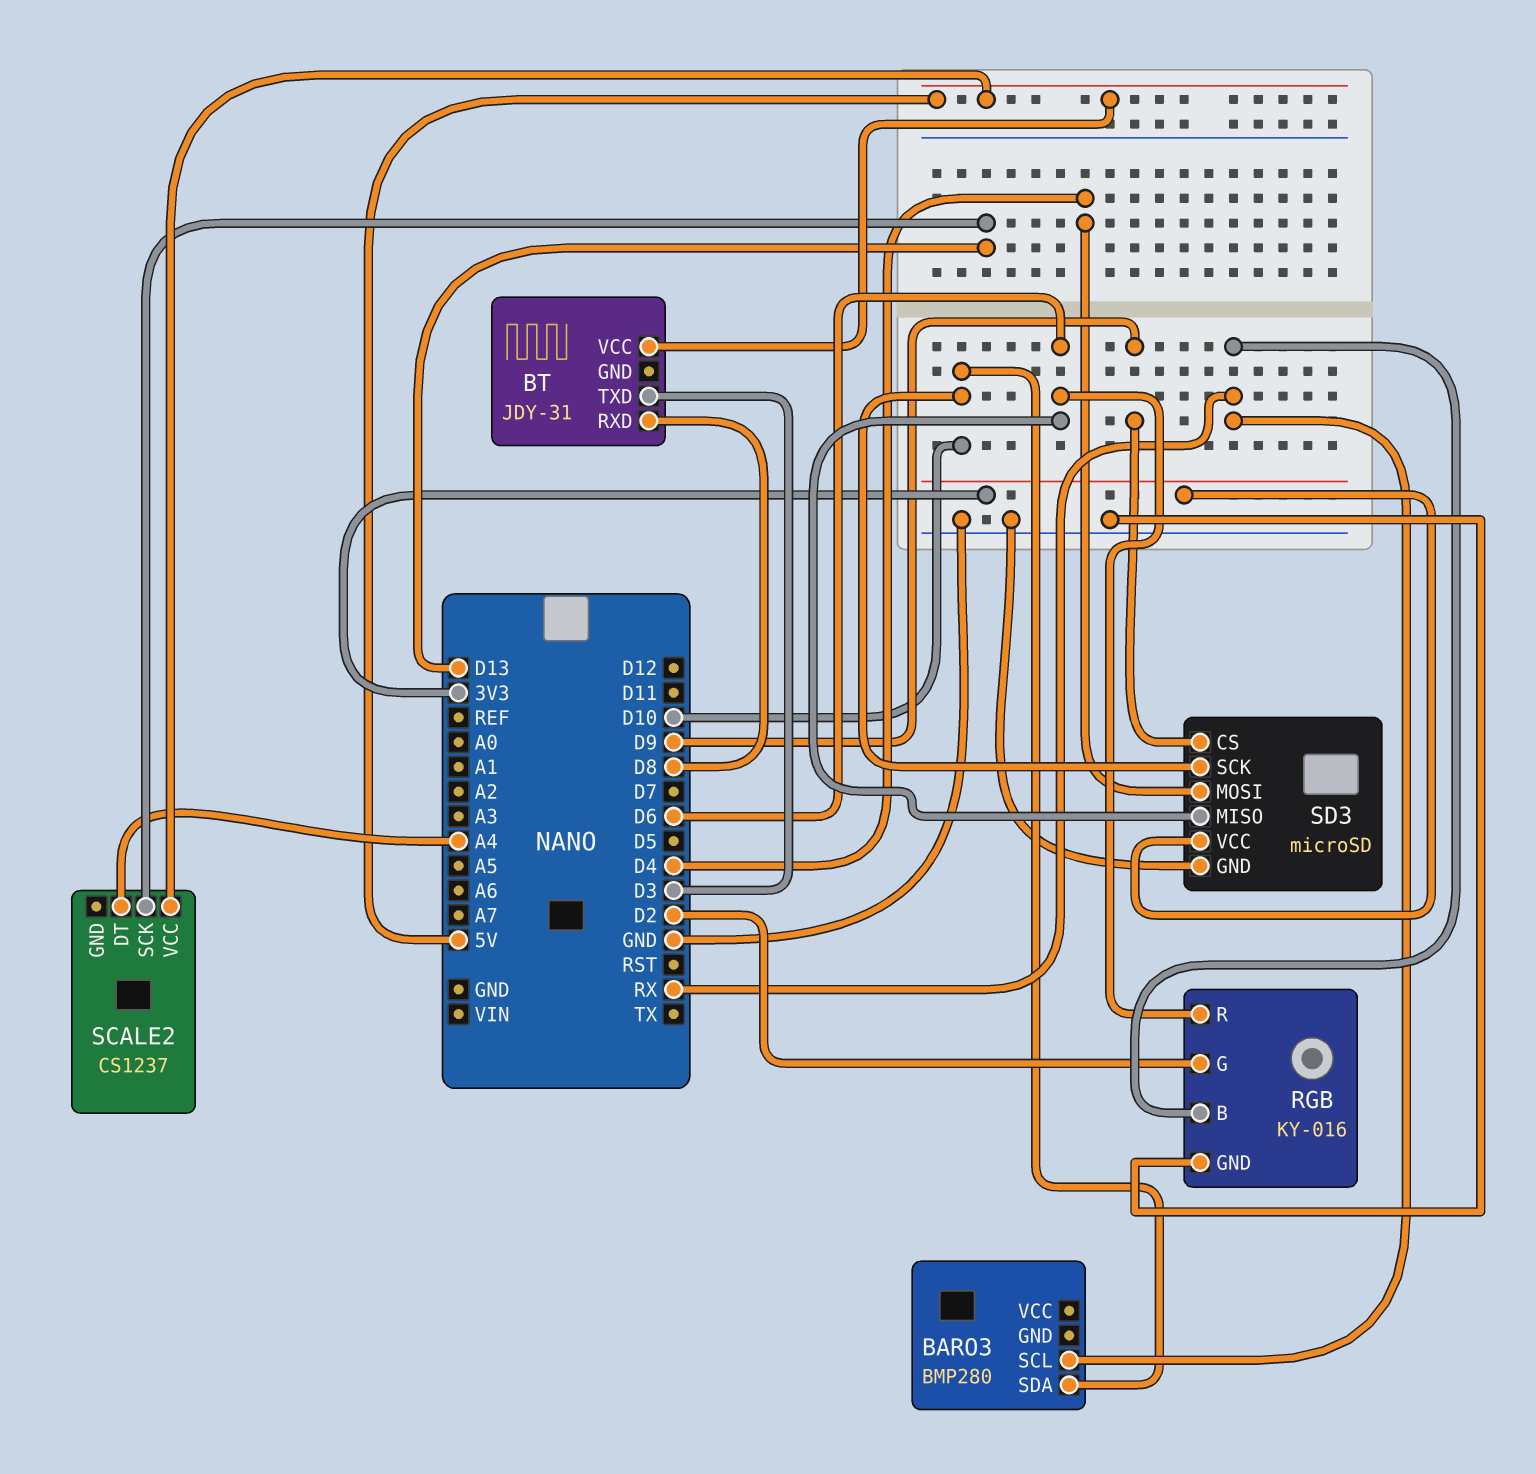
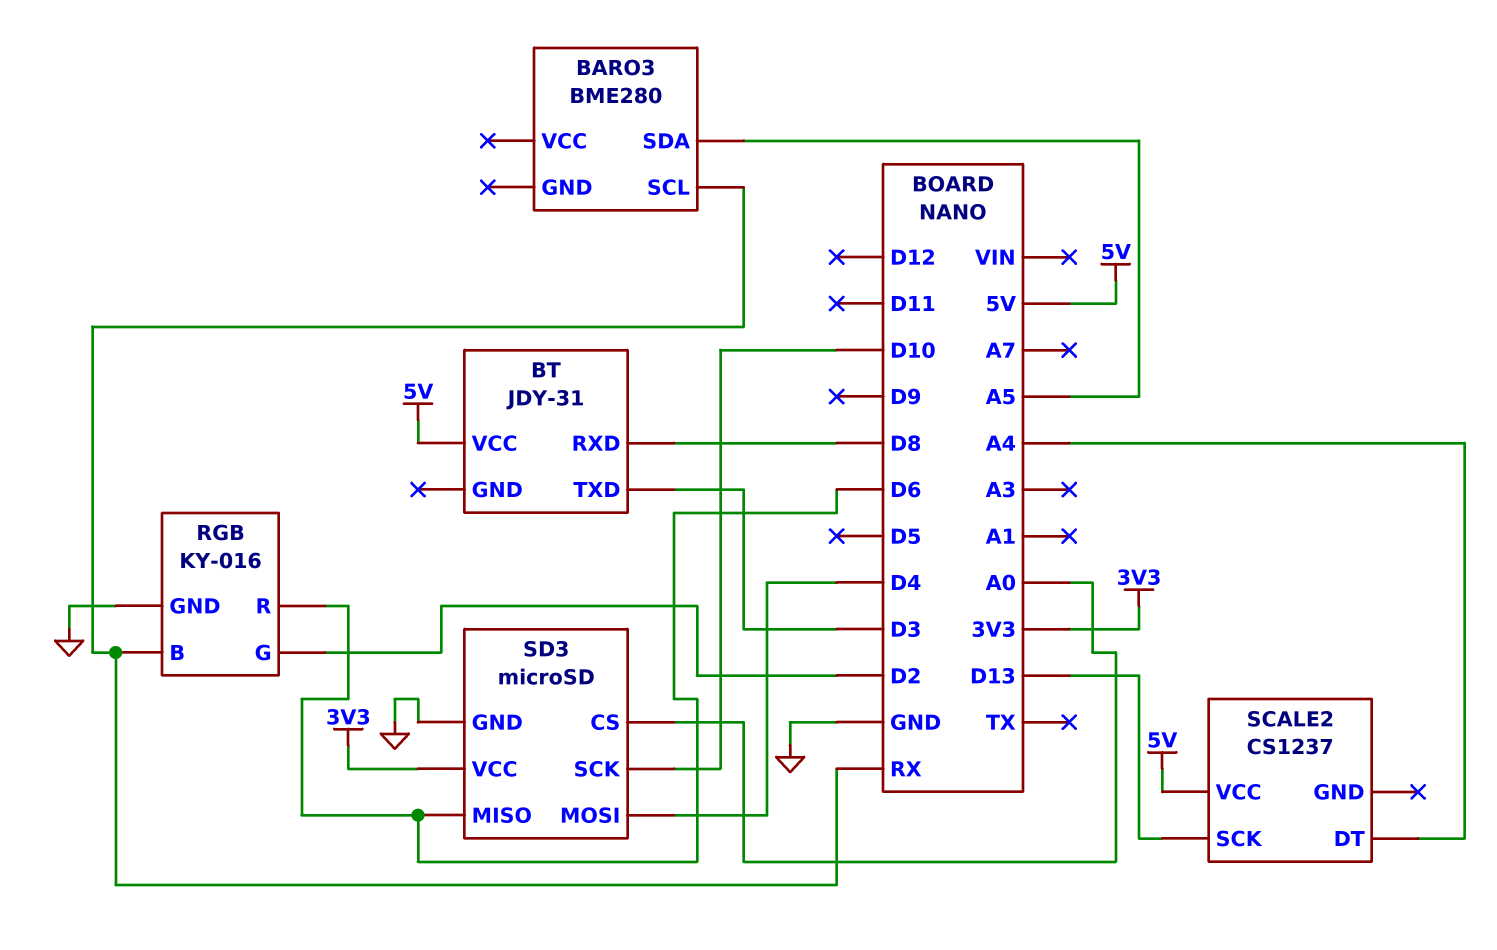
BARO3: BMP280 -> BME280
BARO3 pin SDA: D10 -> A5
SD3 pin CS: D9 -> A0

